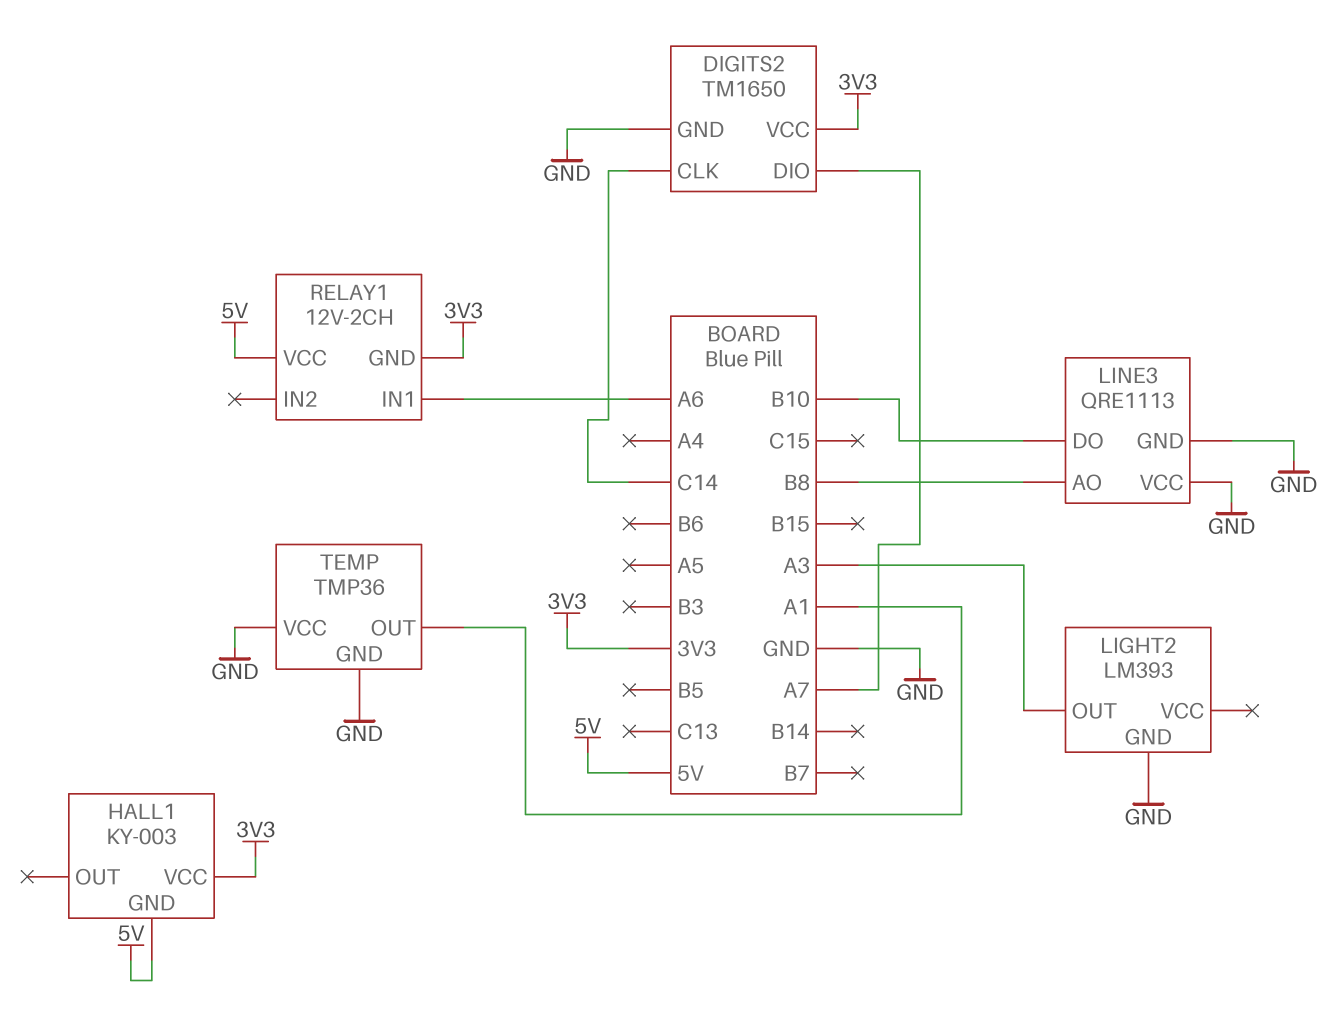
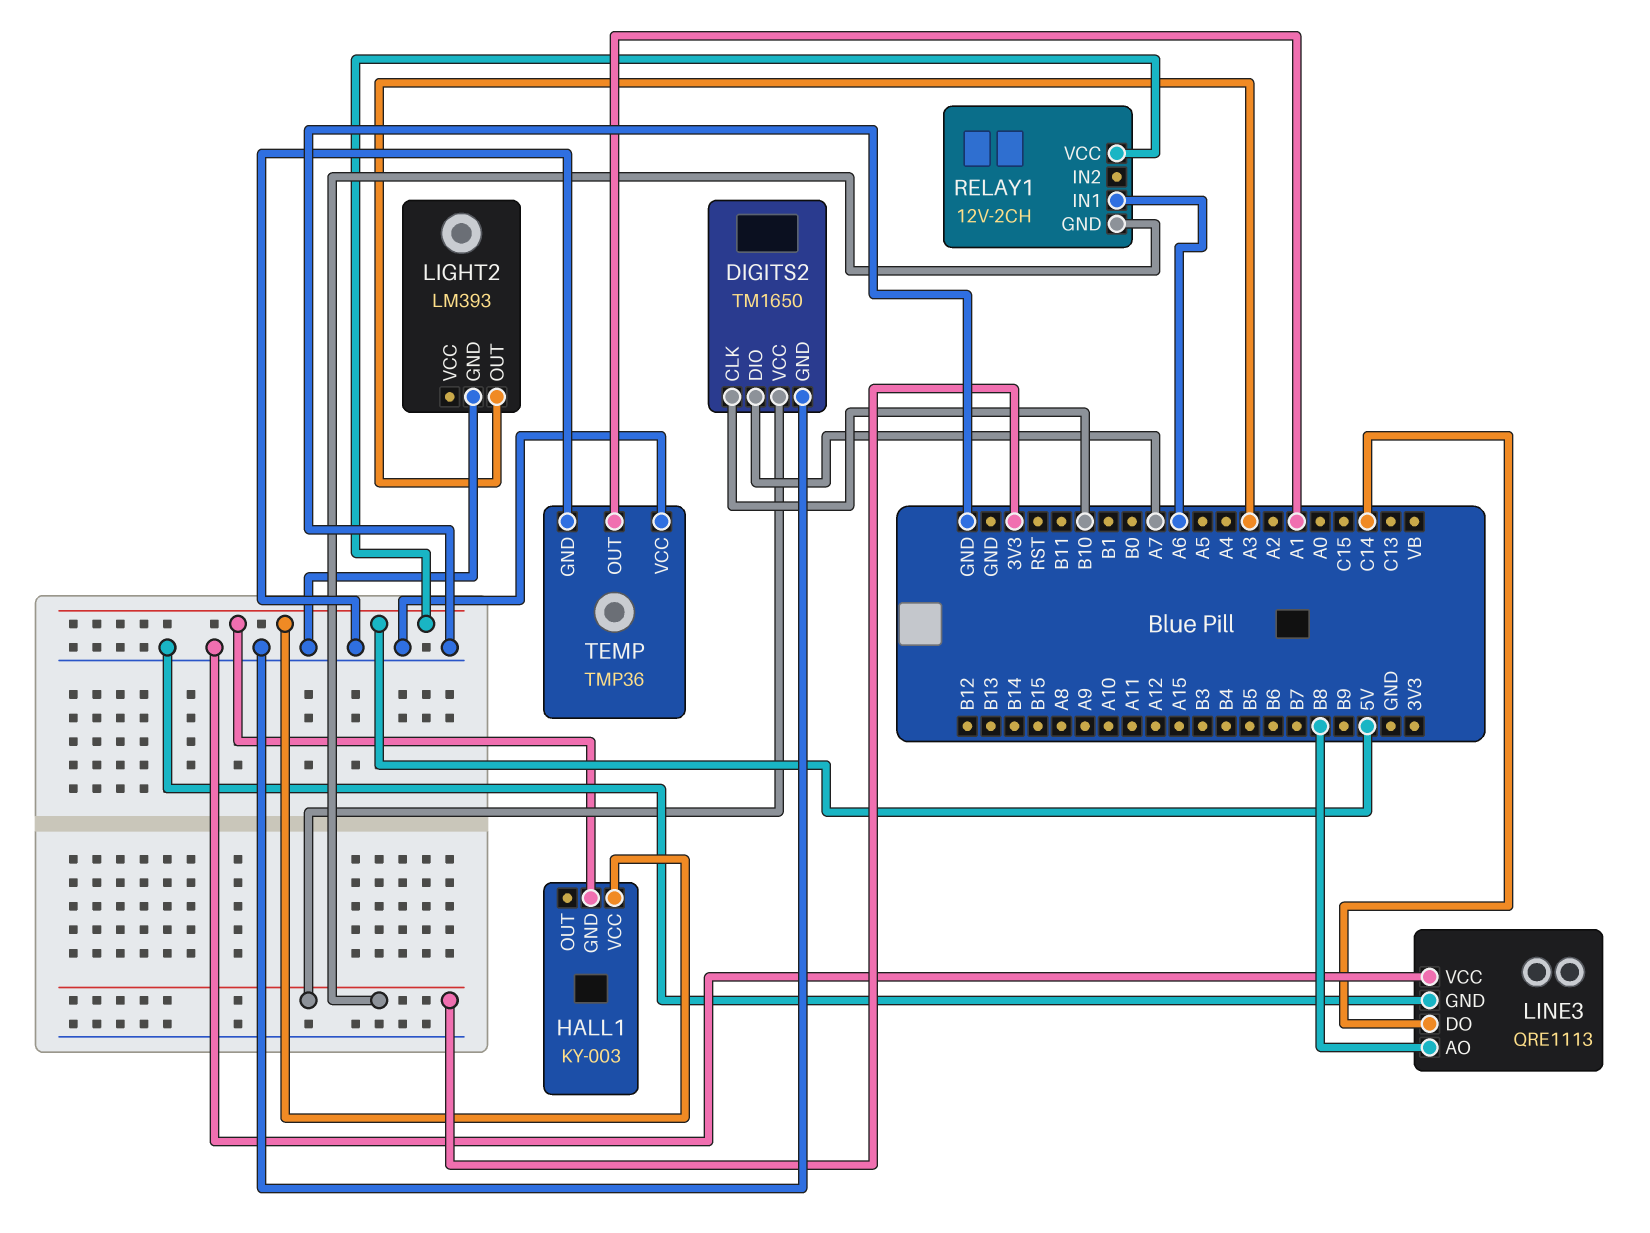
DIGITS2 pin CLK: C14 -> B10
HALL1 pin VCC: 3V3 -> 5V
LINE3 pin DO: B10 -> C14

